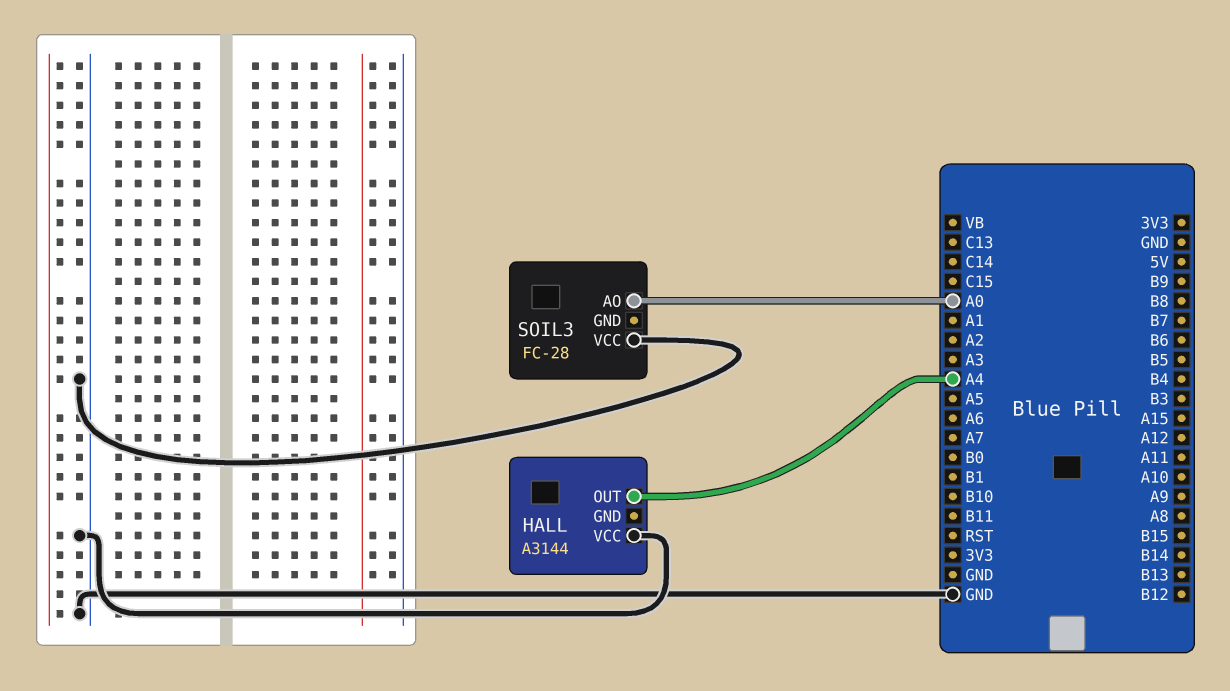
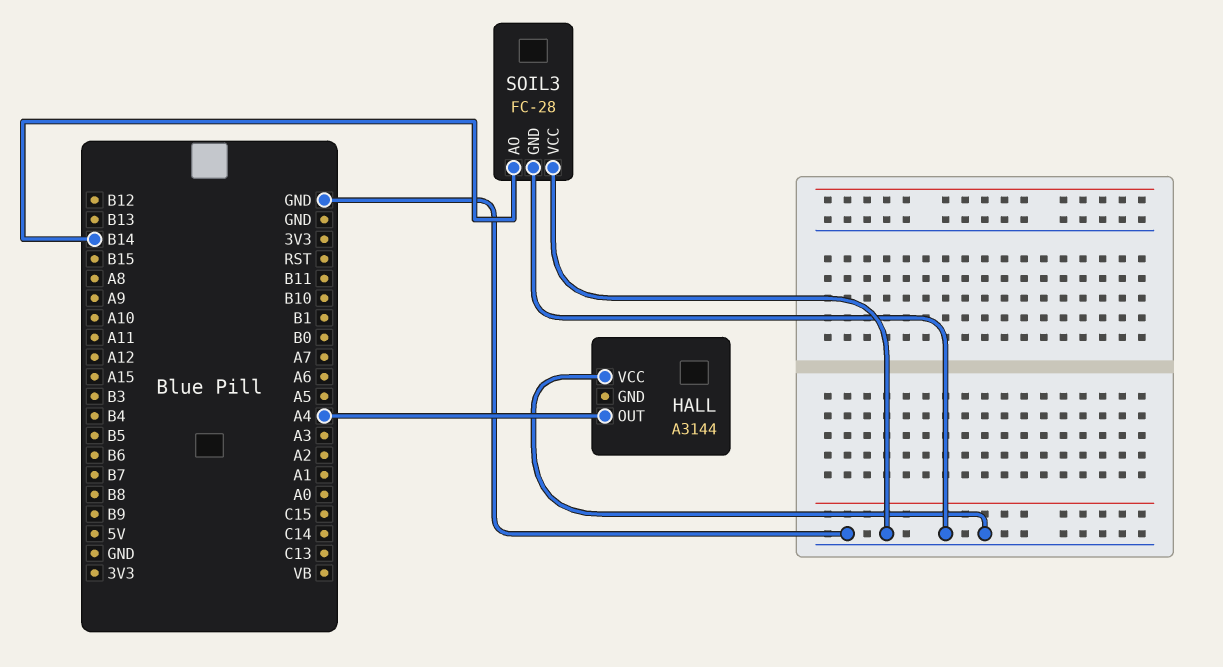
SOIL3 pin AO: A0 -> B14
SOIL3 pin GND: none -> GND

